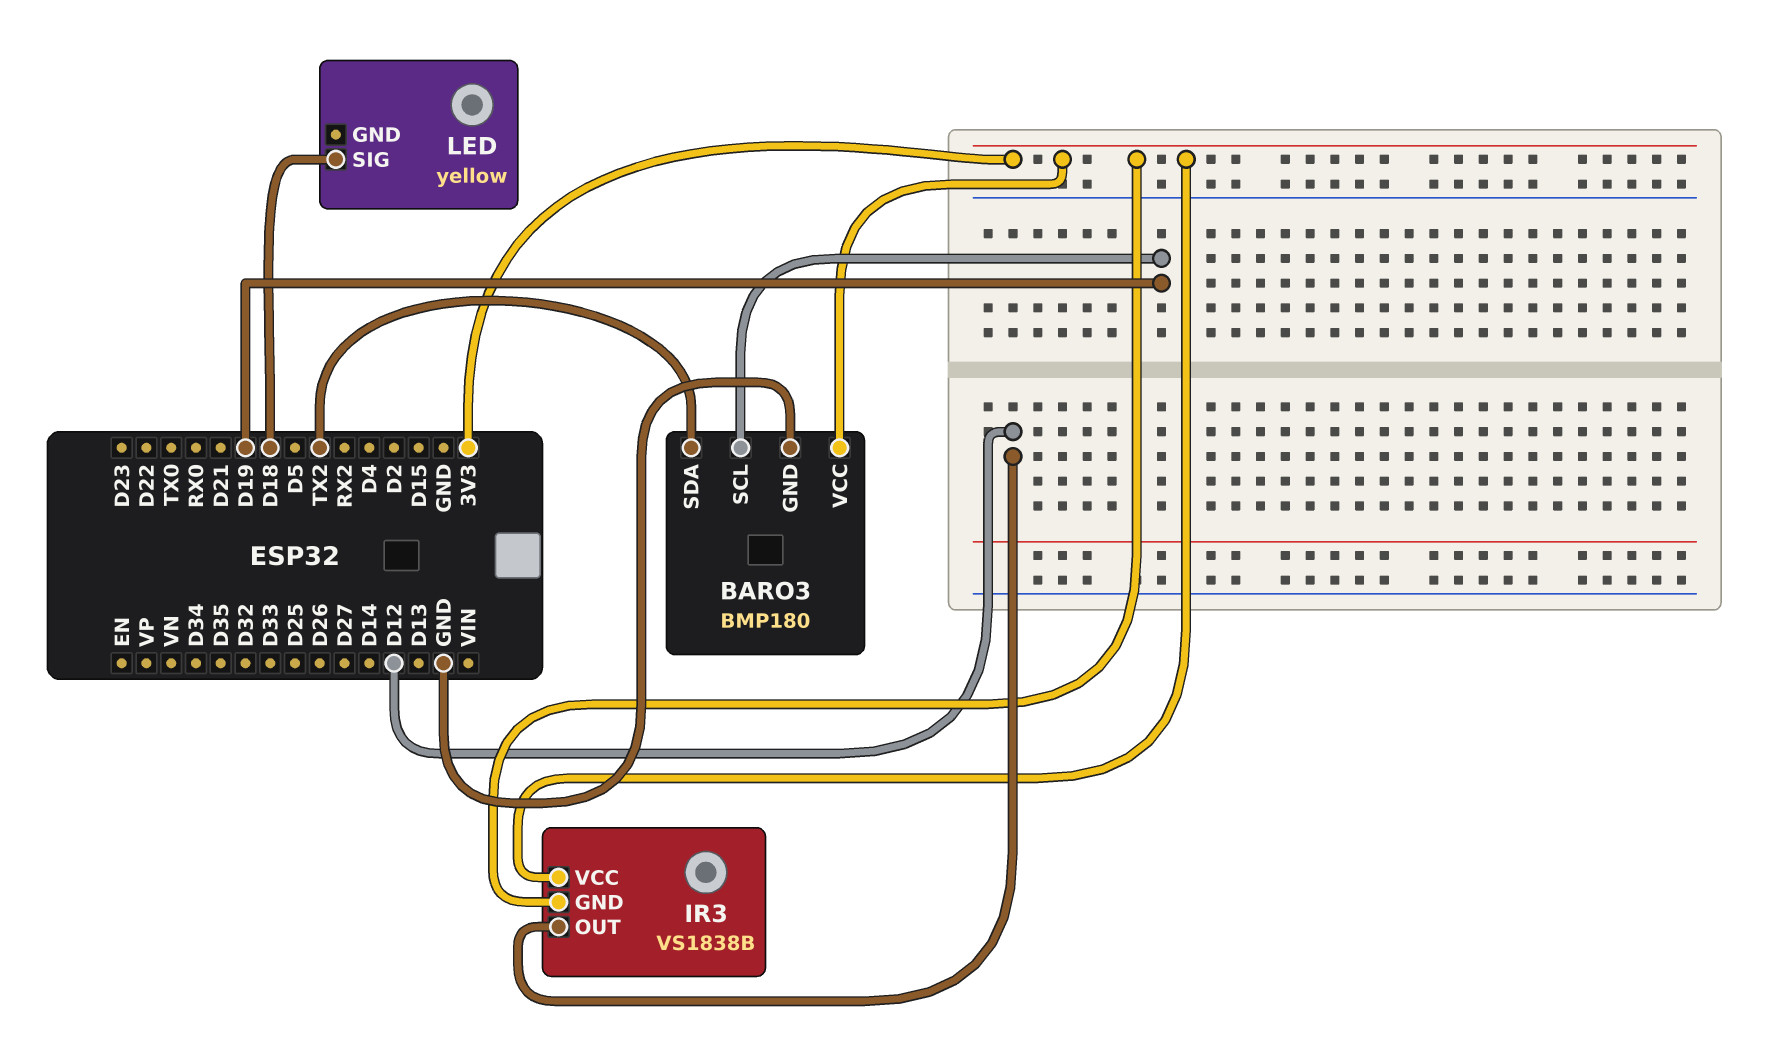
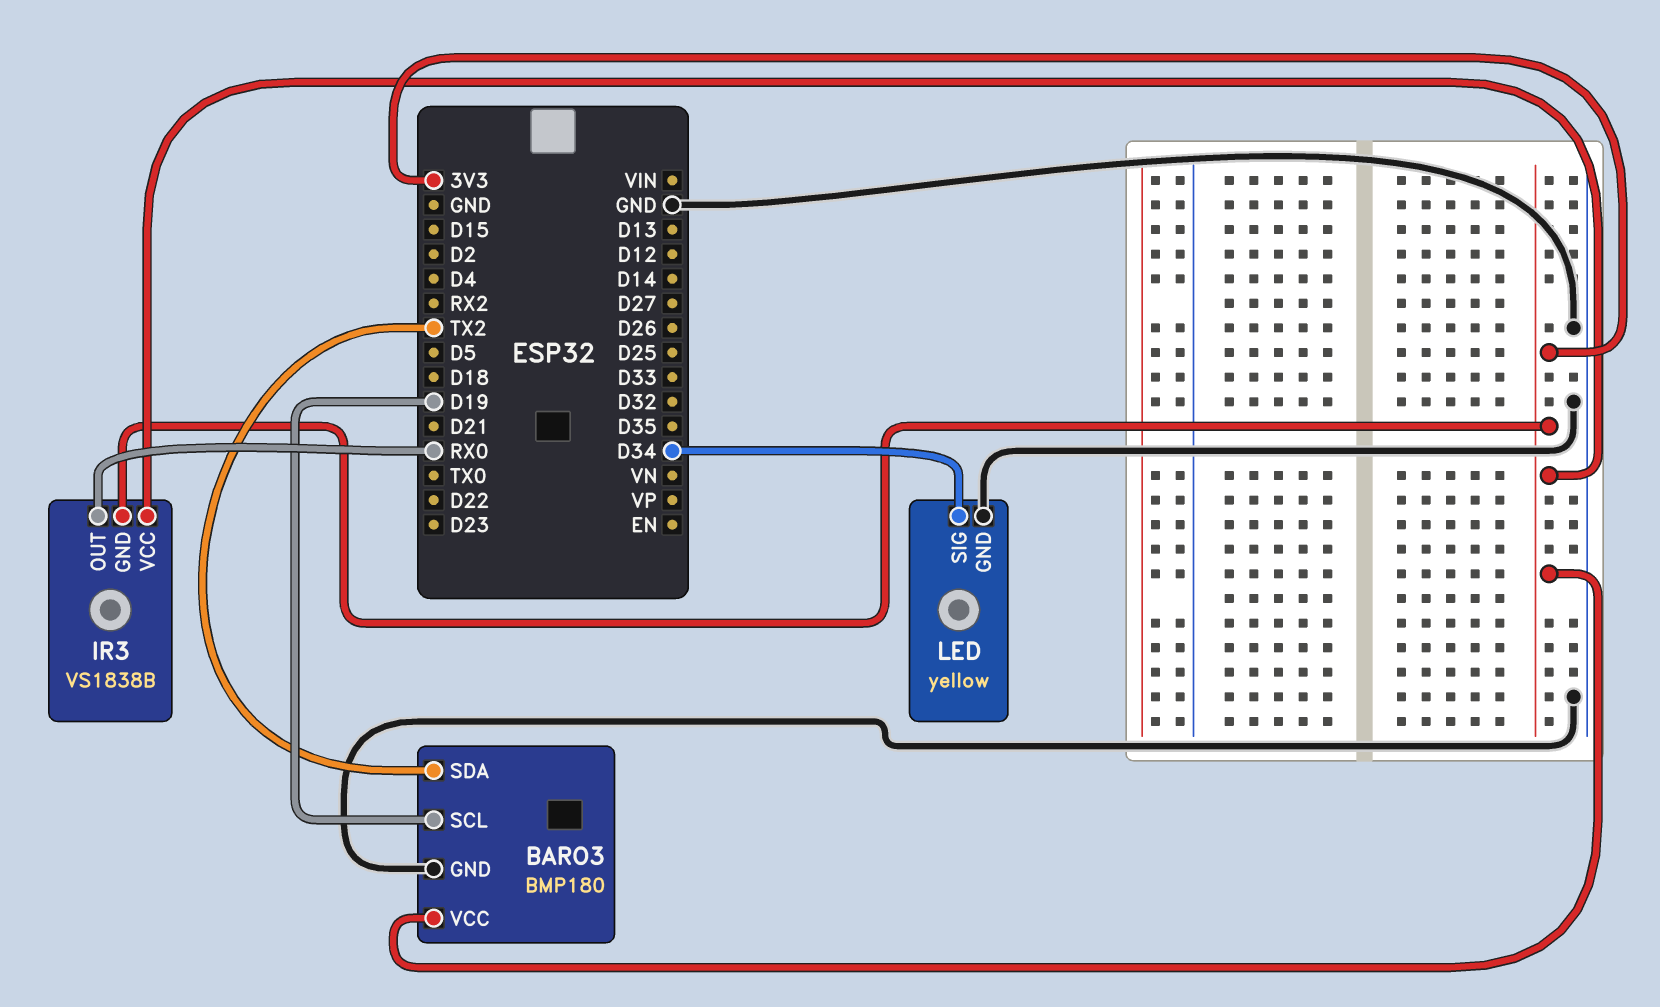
IR3 pin OUT: D12 -> RX0
LED pin GND: none -> GND
LED pin SIG: D18 -> D34

